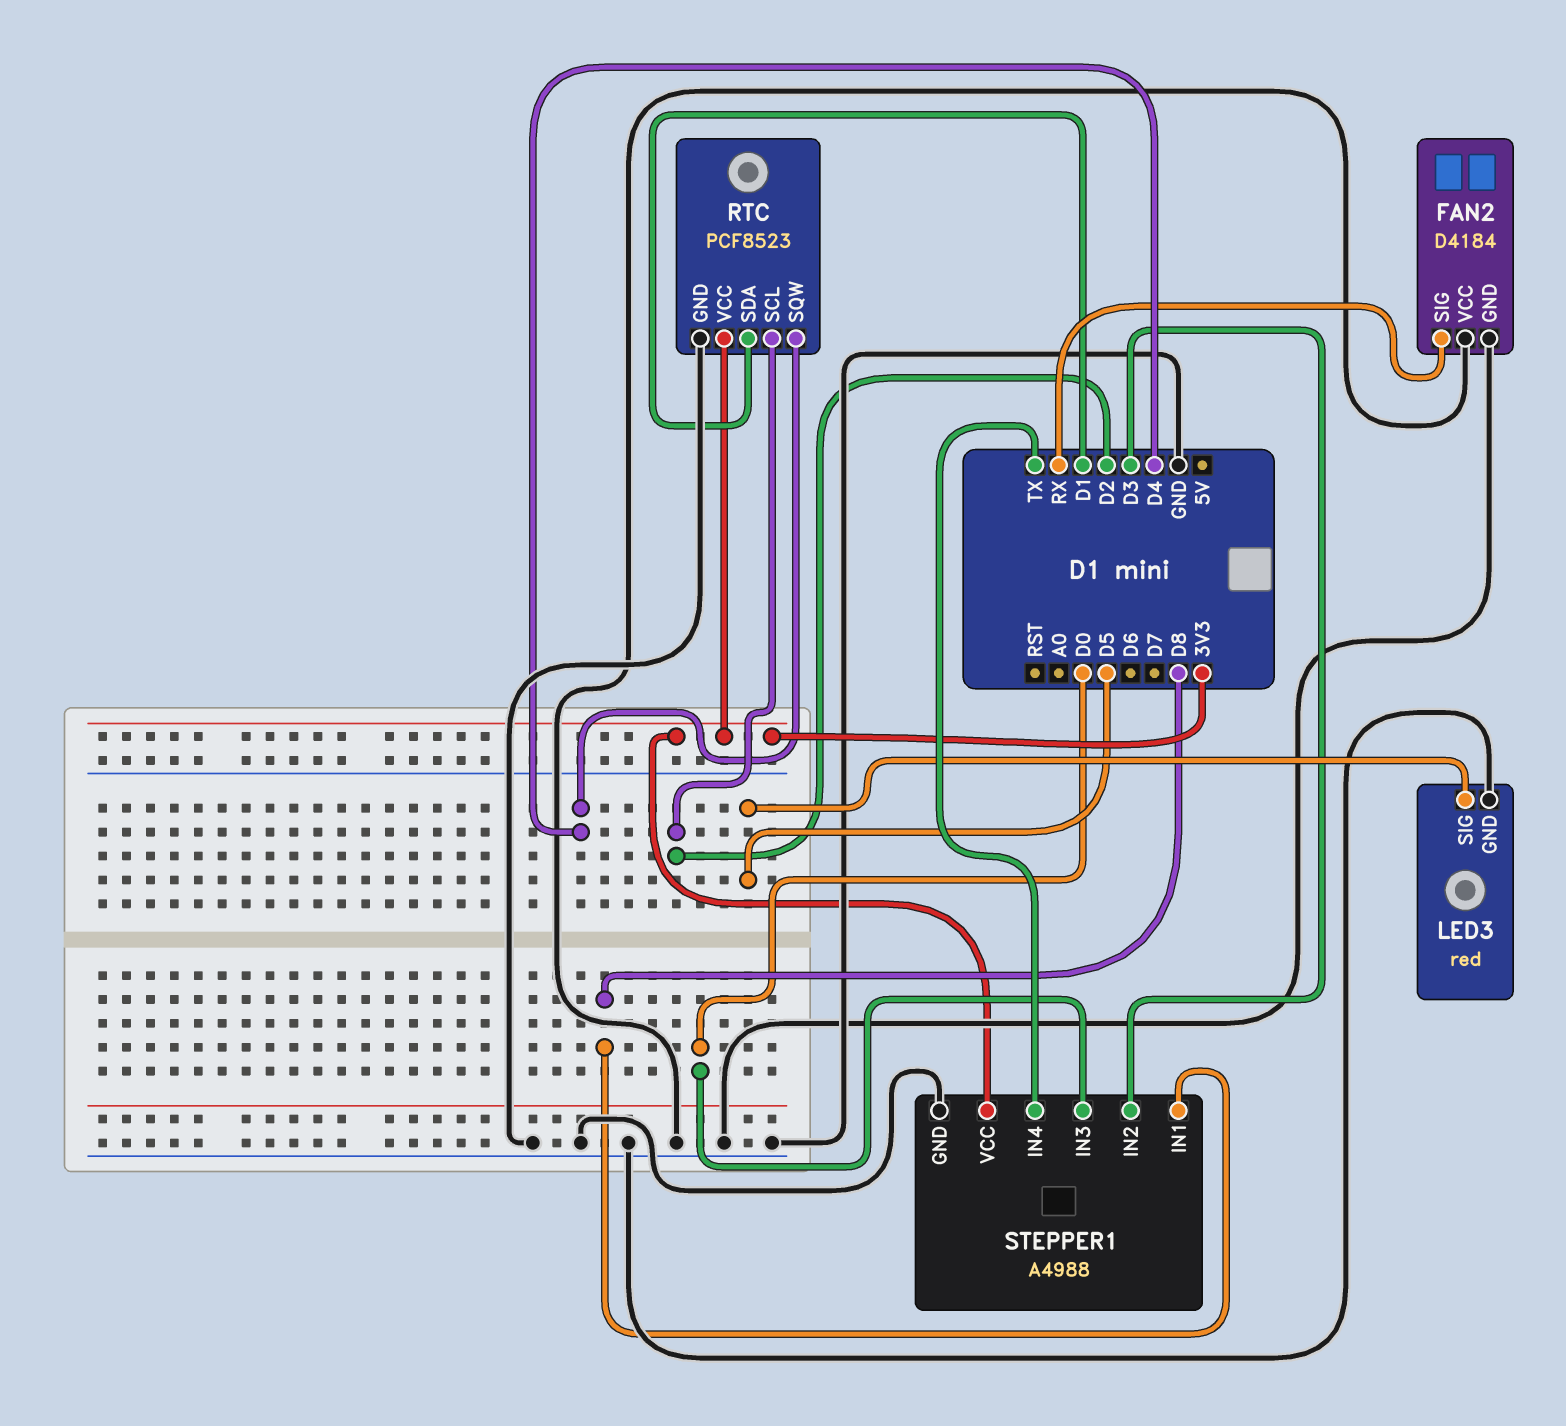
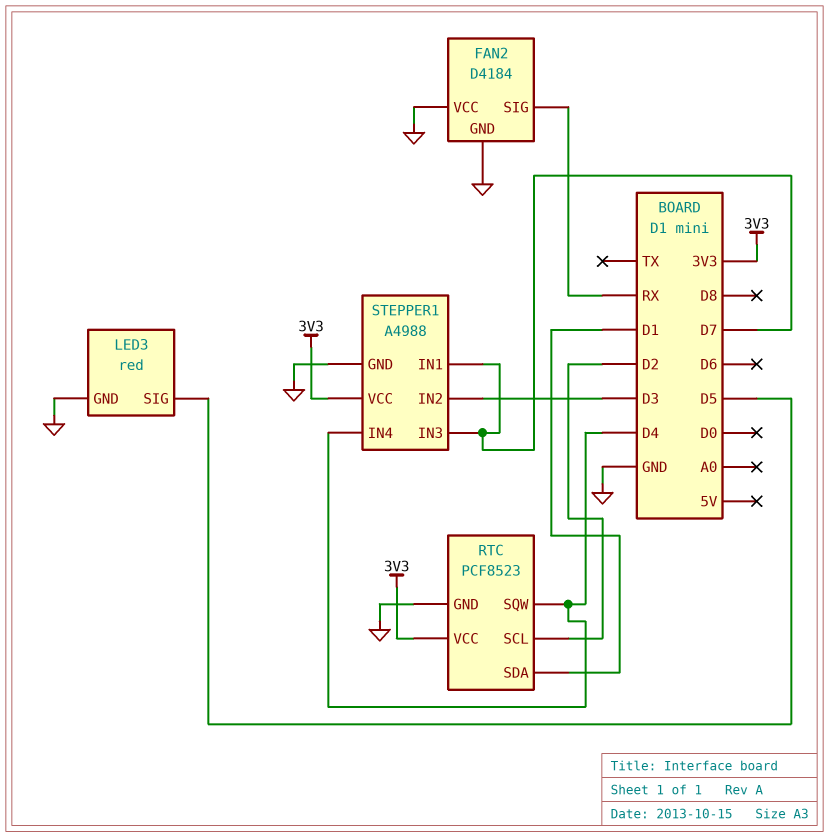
STEPPER1 pin IN1: D8 -> D7
STEPPER1 pin IN3: D0 -> D7
STEPPER1 pin IN4: TX -> D4

